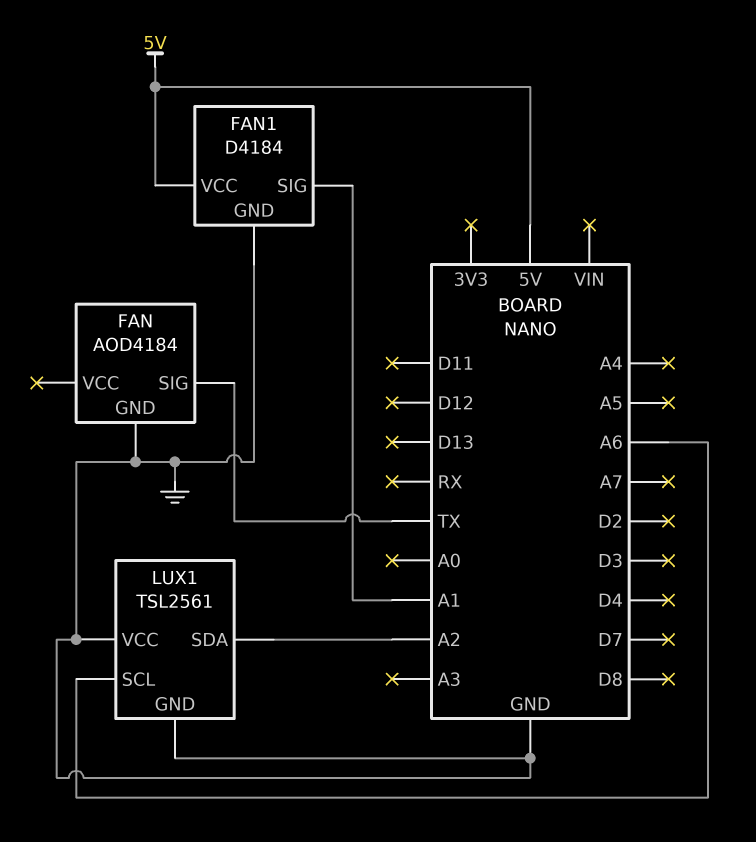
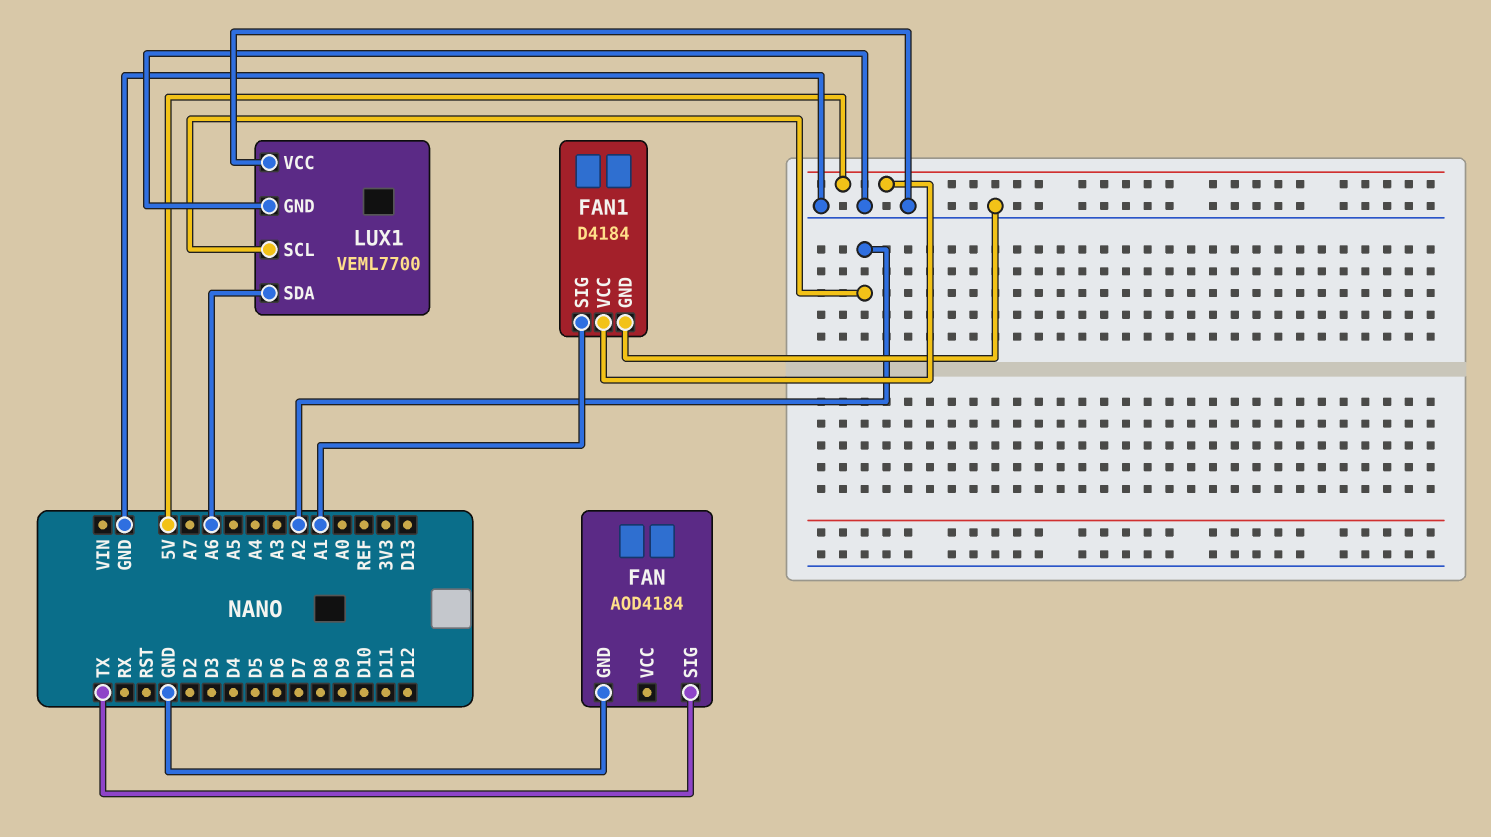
LUX1: TSL2561 -> VEML7700
LUX1 pin SCL: A6 -> A2
LUX1 pin SDA: A2 -> A6

